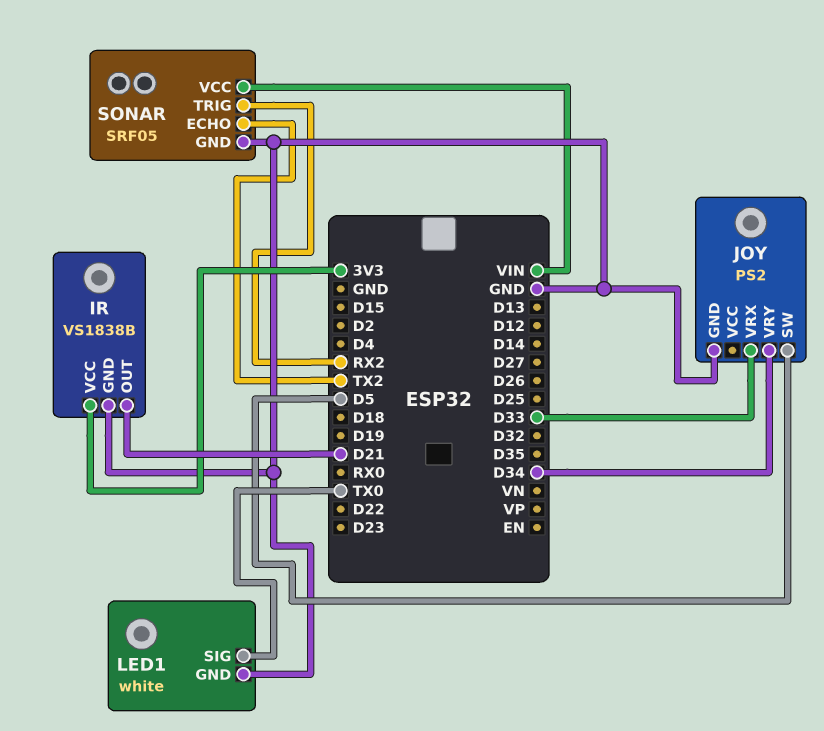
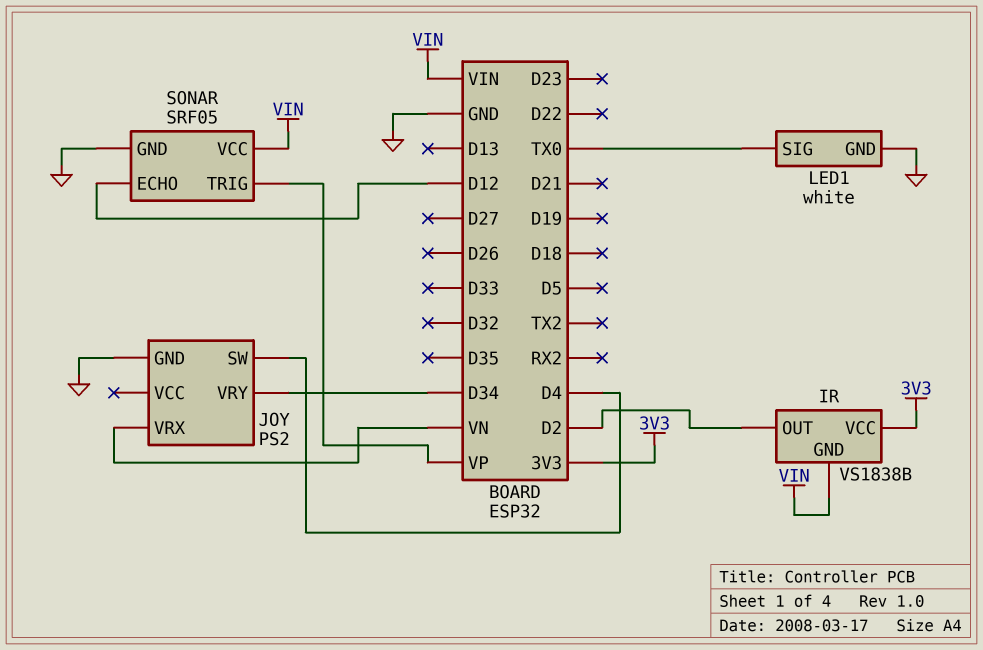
IR pin GND: GND -> VIN
IR pin OUT: D21 -> D2
JOY pin SW: D5 -> D4
JOY pin VRX: D33 -> VN
SONAR pin ECHO: TX2 -> D12
SONAR pin TRIG: RX2 -> VP

